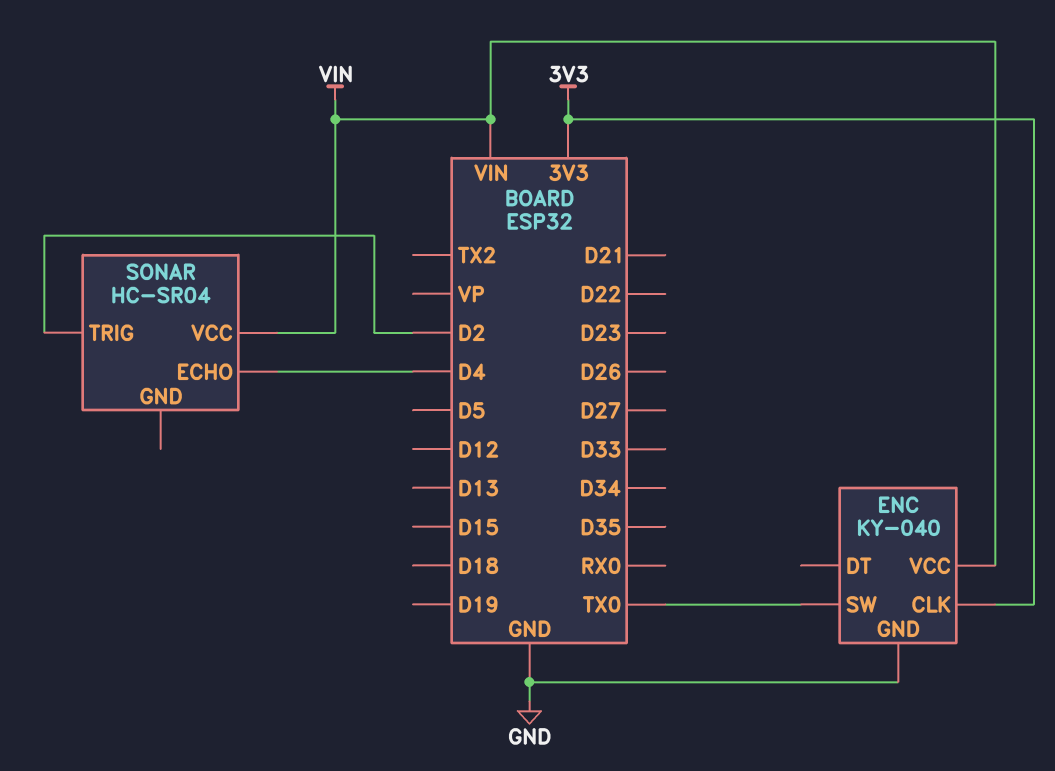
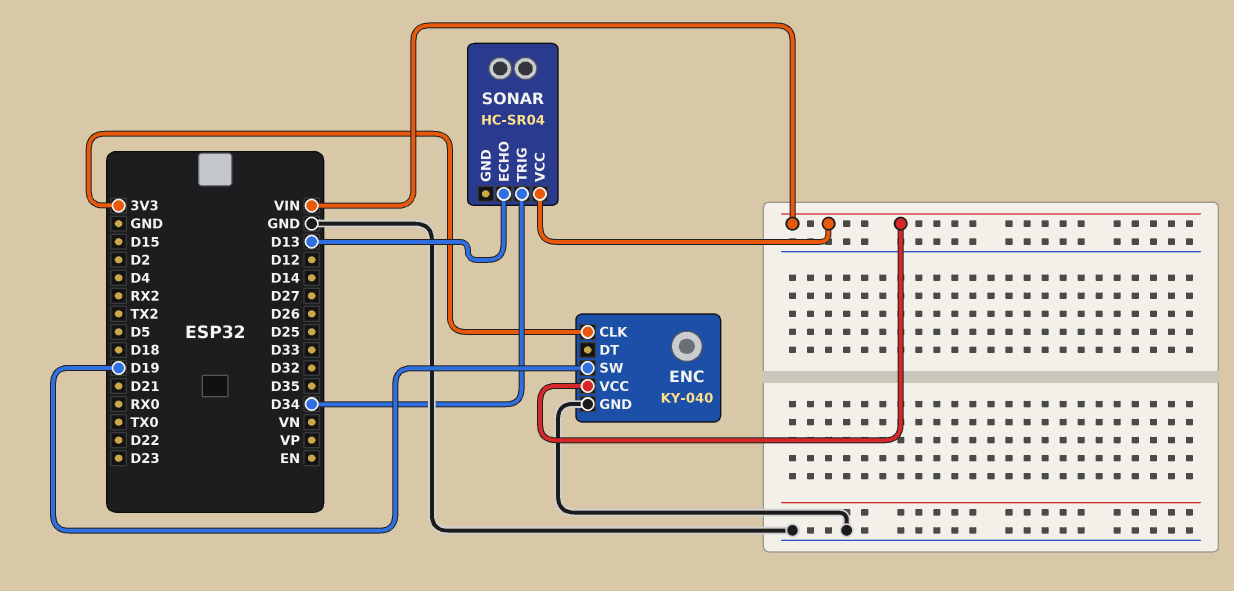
ENC pin SW: TX0 -> D19
SONAR pin ECHO: D4 -> D13
SONAR pin TRIG: D2 -> D34

